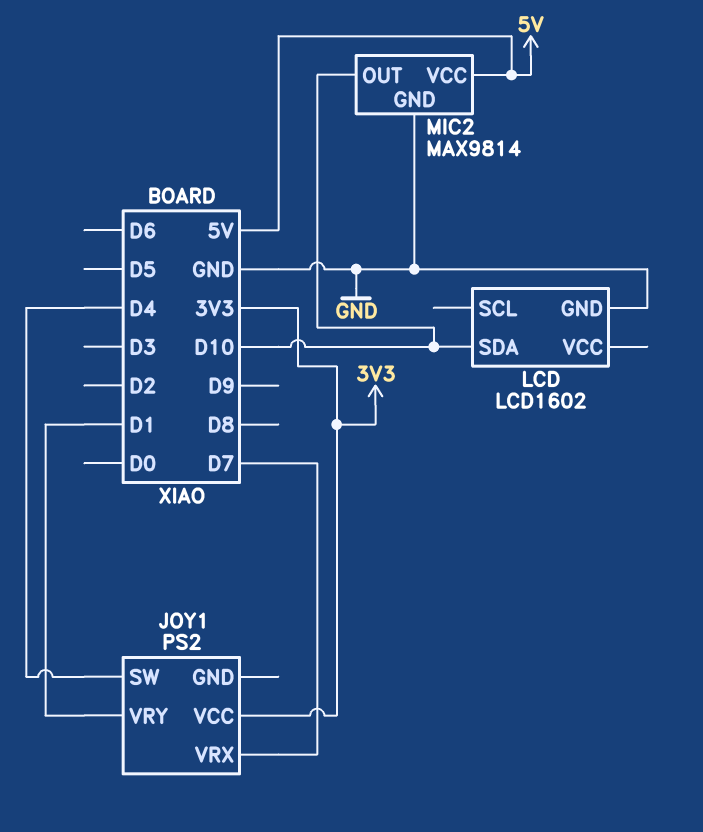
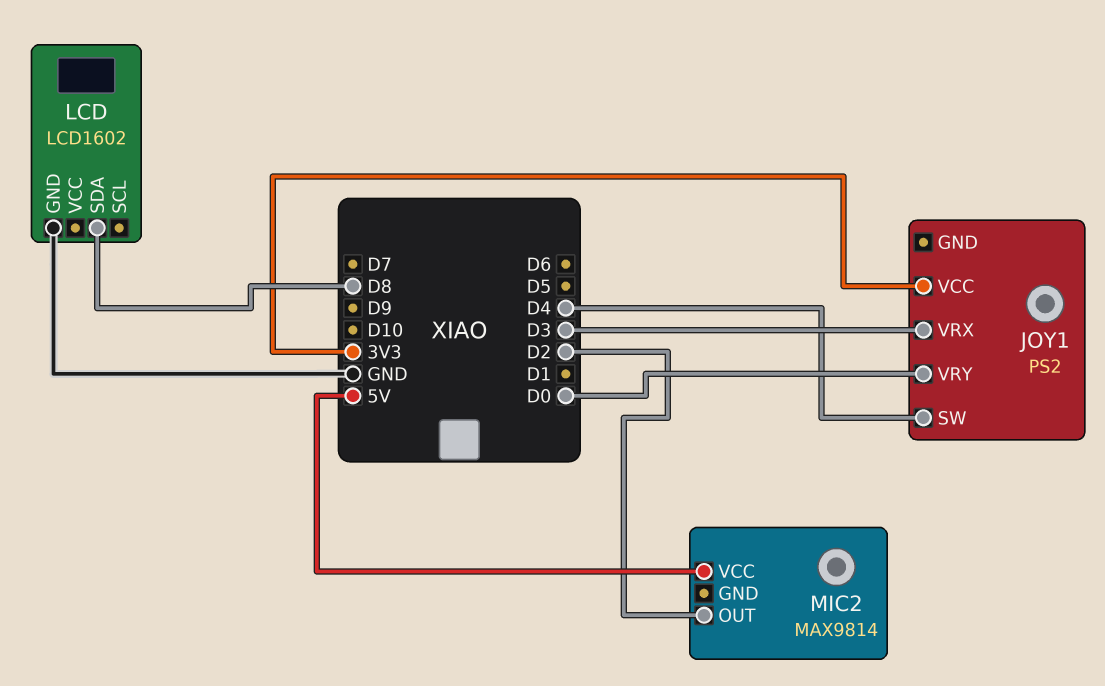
JOY1 pin VRX: D7 -> D3
JOY1 pin VRY: D1 -> D0
LCD pin SDA: D10 -> D8
MIC2 pin GND: GND -> none
MIC2 pin OUT: D10 -> D2

